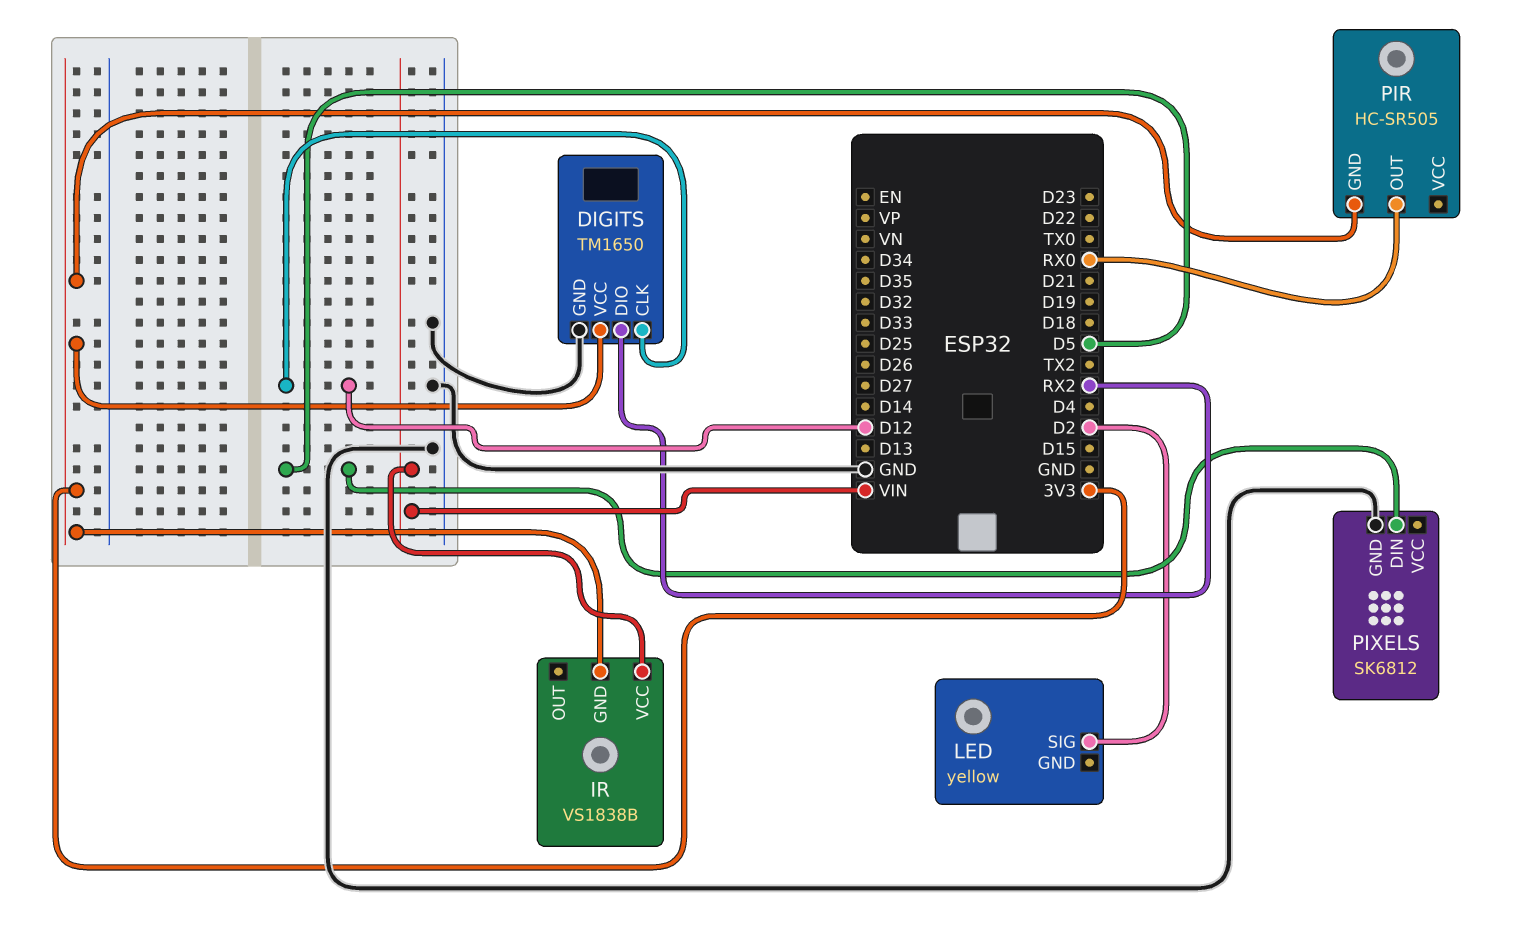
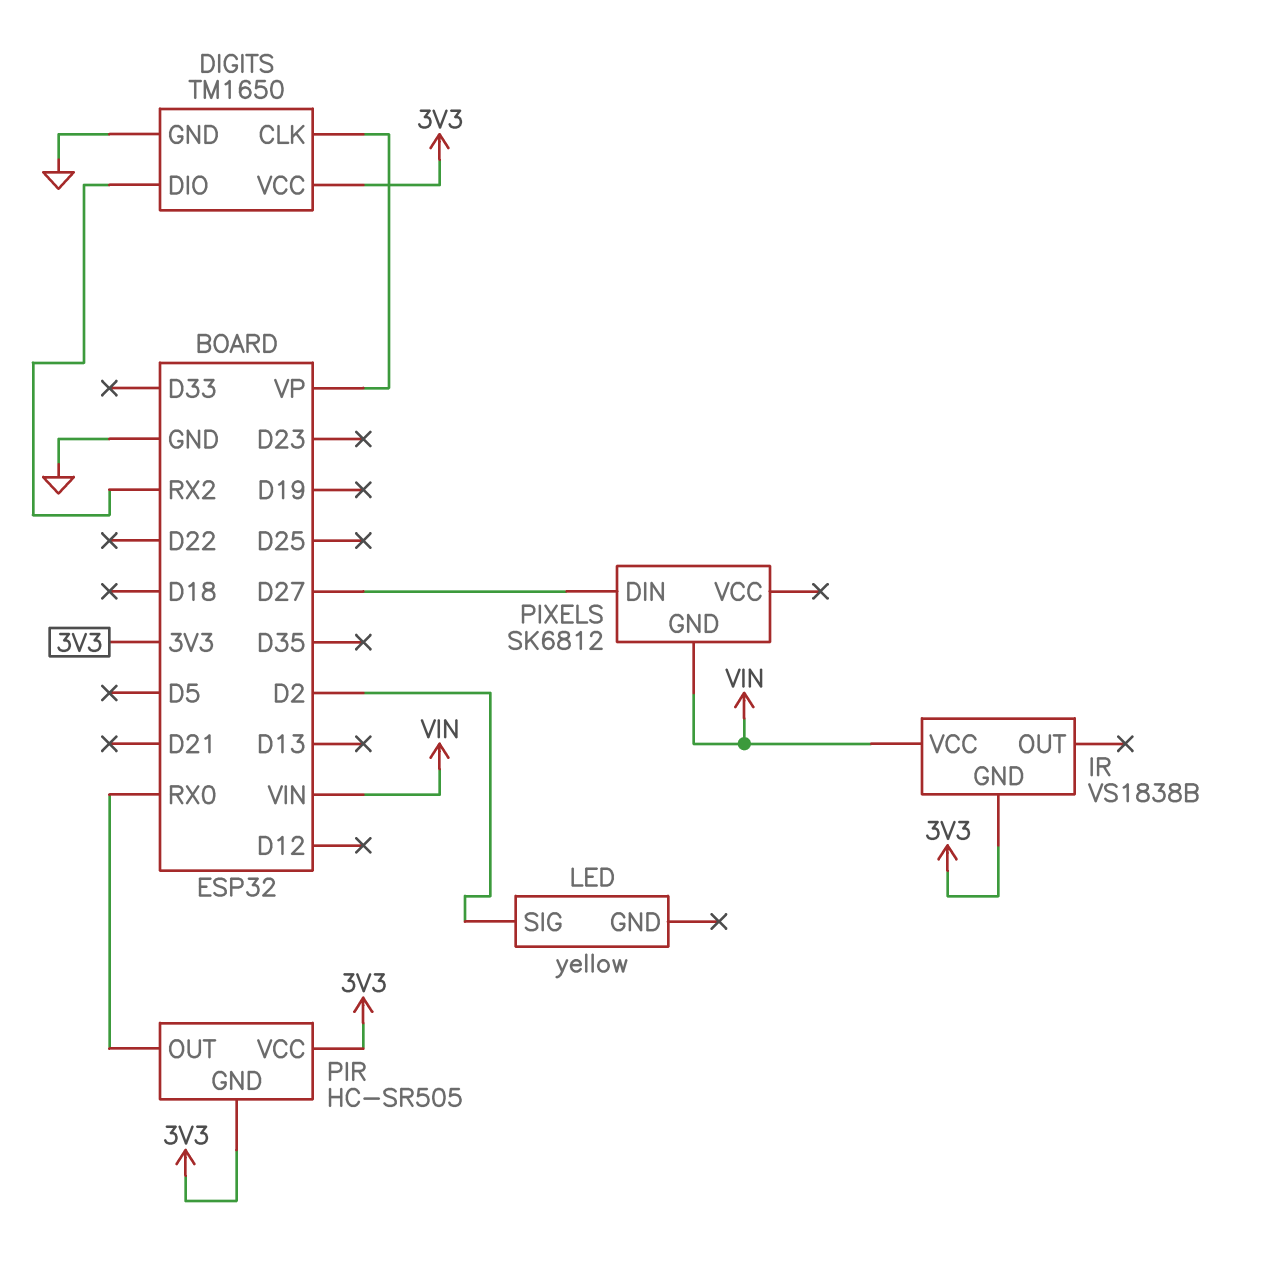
DIGITS pin CLK: D12 -> VP
PIR pin VCC: none -> 3V3
PIXELS pin DIN: D5 -> D27
PIXELS pin GND: GND -> VIN

